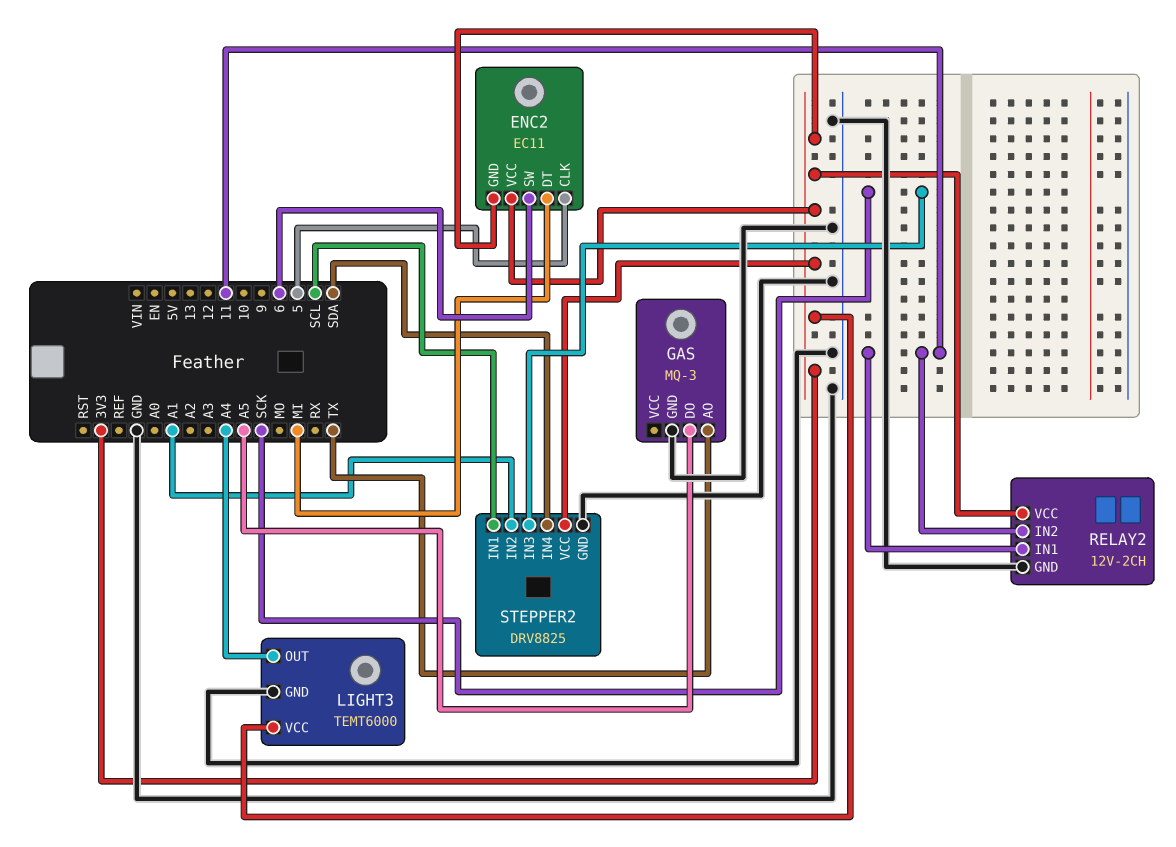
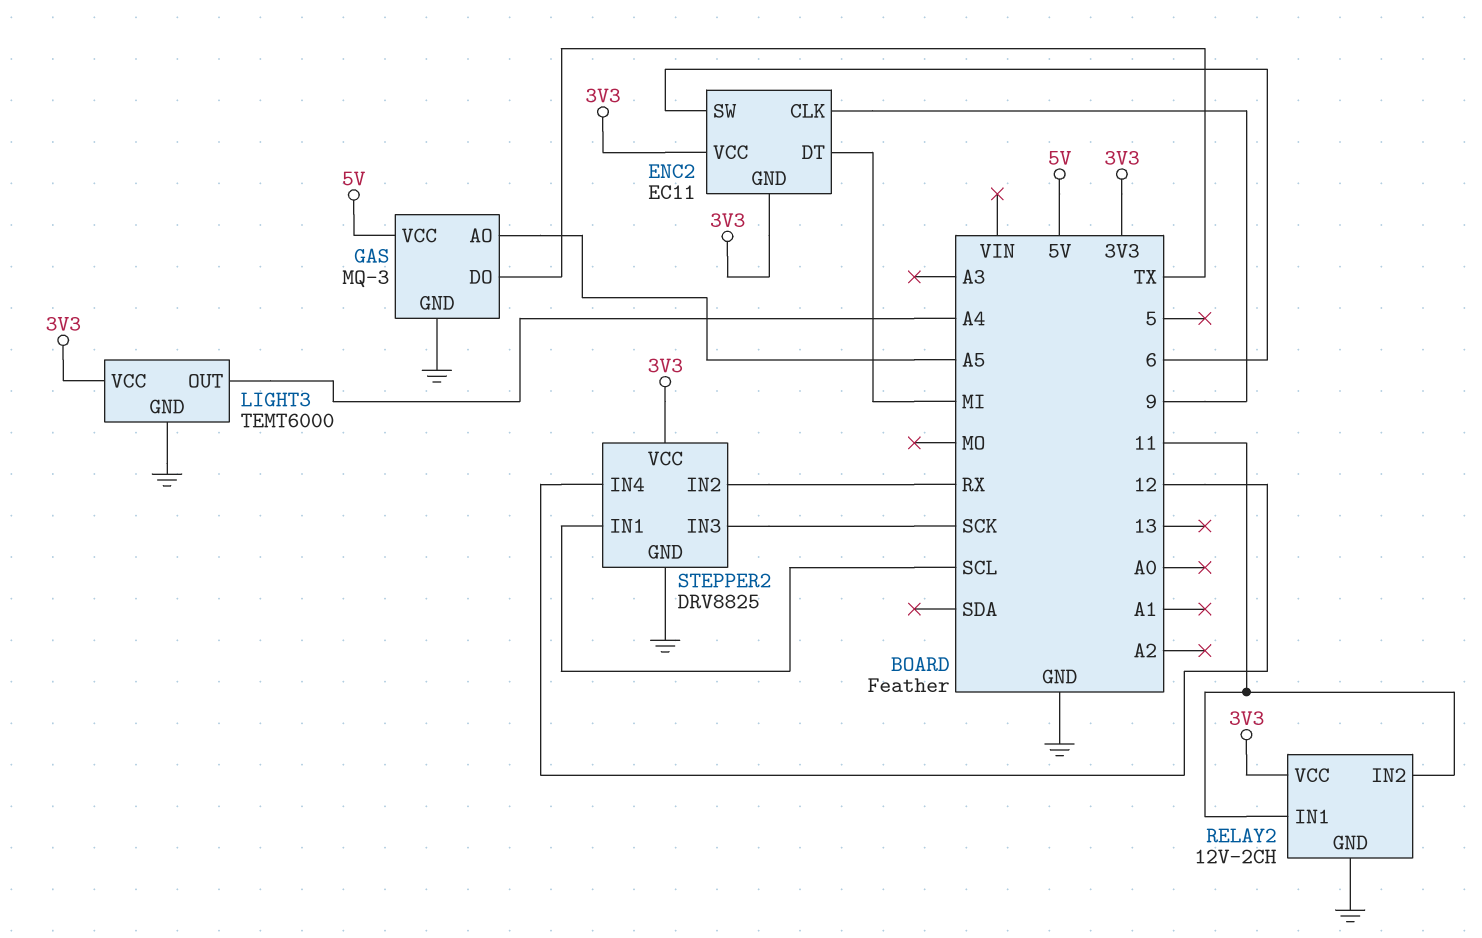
ENC2 pin CLK: 5 -> 9
GAS pin AO: TX -> A5
GAS pin DO: A5 -> TX
GAS pin VCC: none -> 5V
STEPPER2 pin IN2: A1 -> RX
STEPPER2 pin IN4: SDA -> 12

